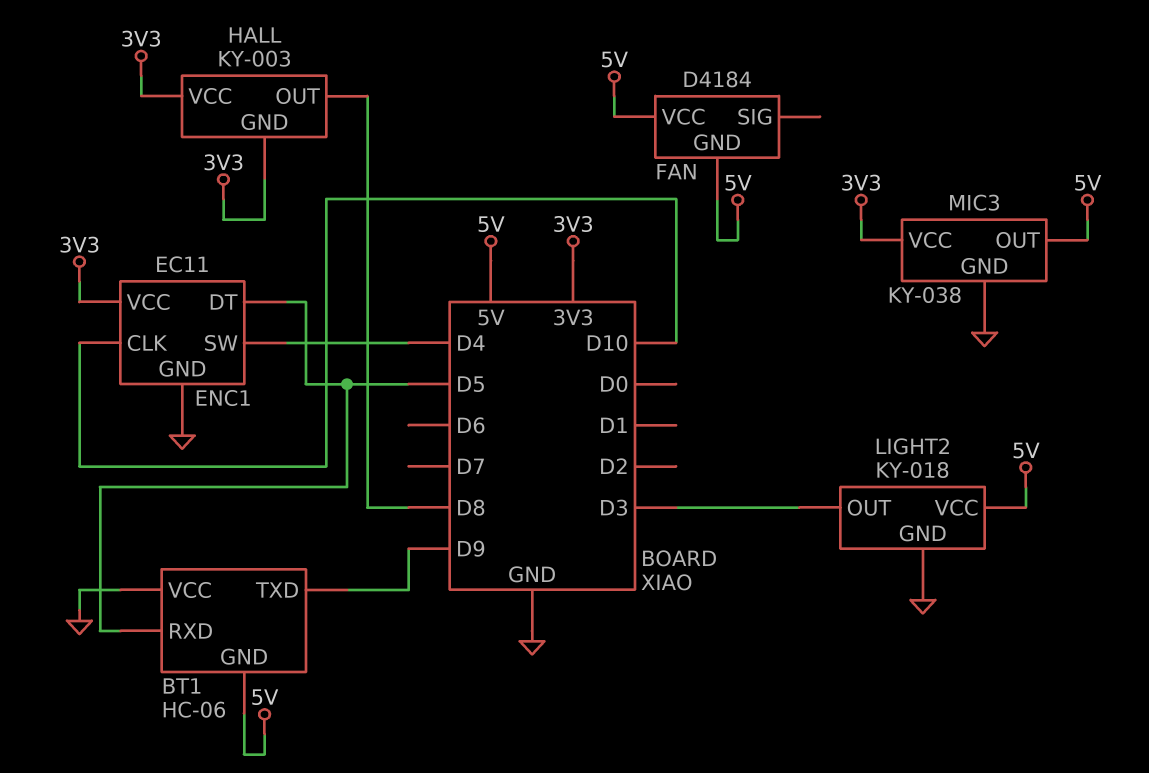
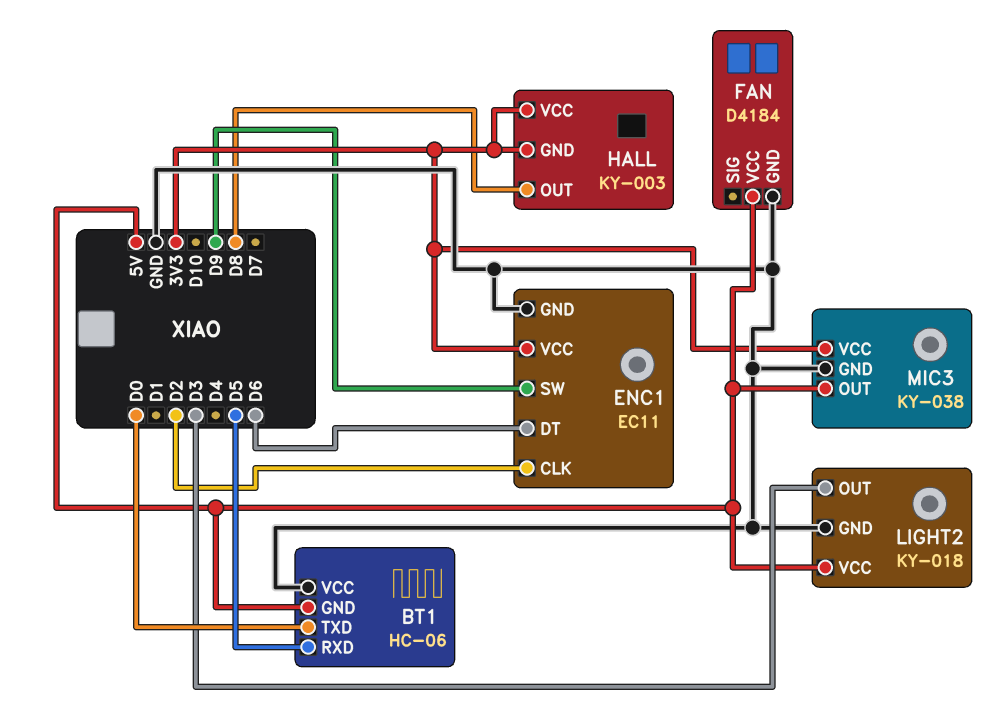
BT1 pin TXD: D9 -> D0
ENC1 pin CLK: D10 -> D2
ENC1 pin DT: D5 -> D6
ENC1 pin SW: D4 -> D9
FAN pin GND: 5V -> GND

